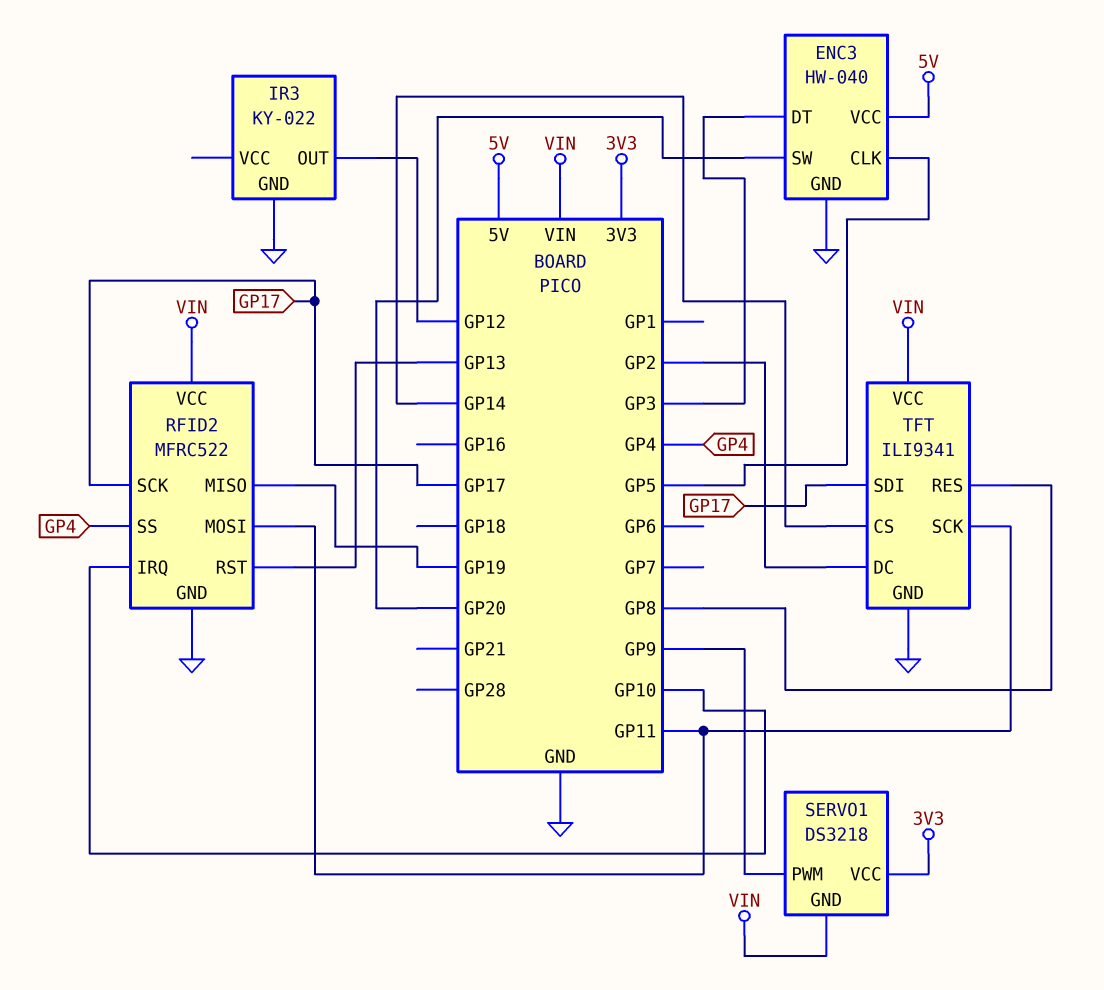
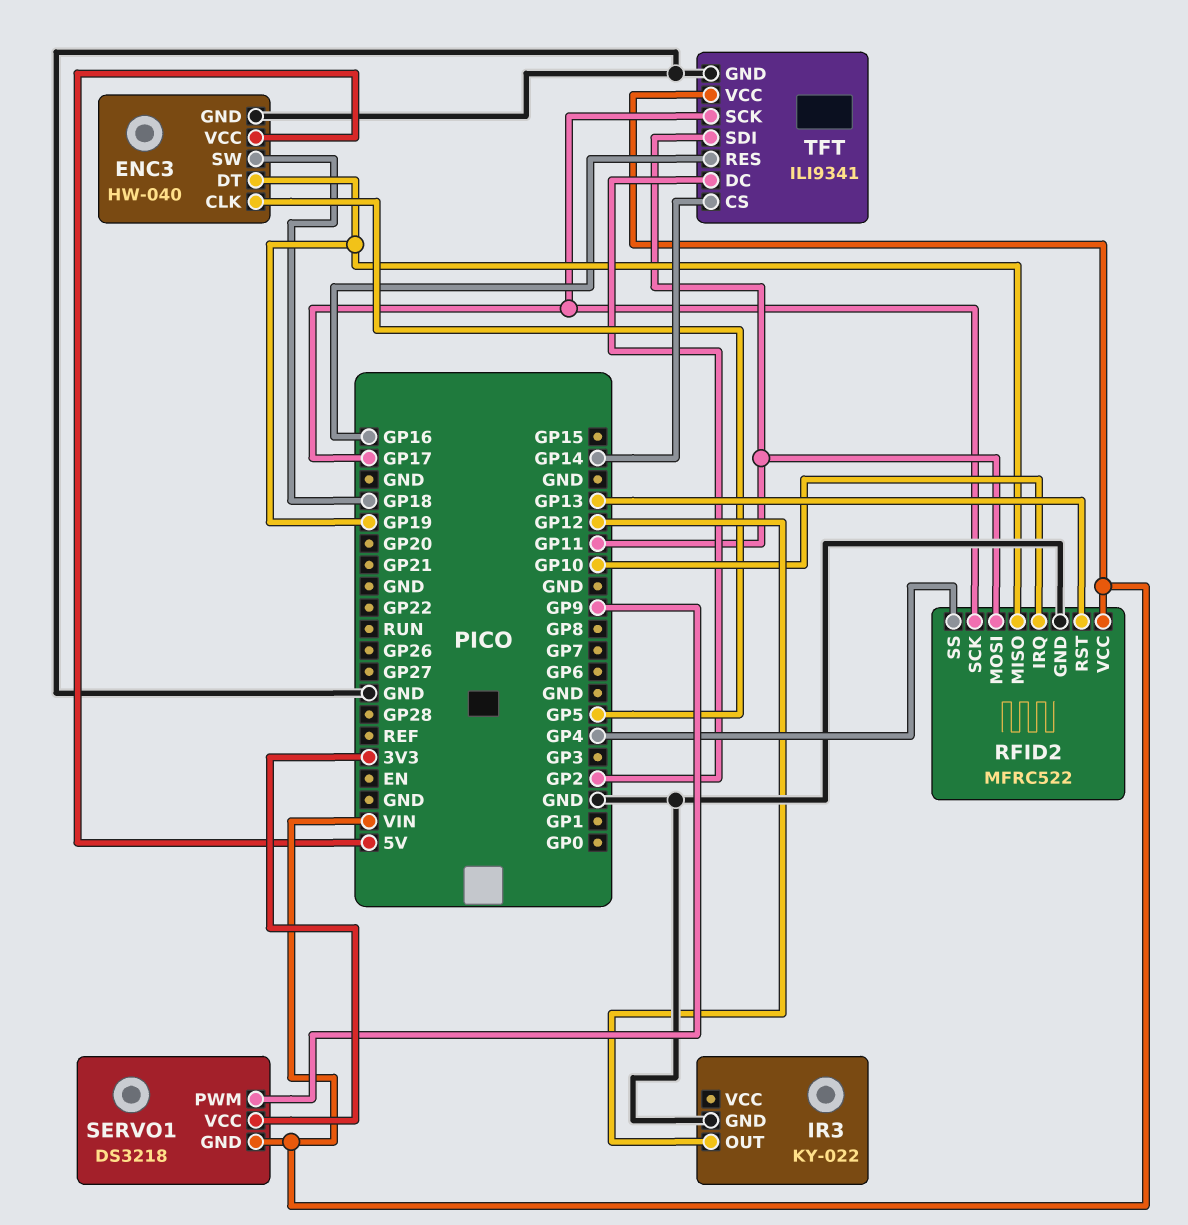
ENC3 pin DT: GP3 -> GP19
ENC3 pin SW: GP20 -> GP18
TFT pin RES: GP8 -> GP16
TFT pin SCK: GP11 -> GP17
TFT pin SDI: GP17 -> GP11

